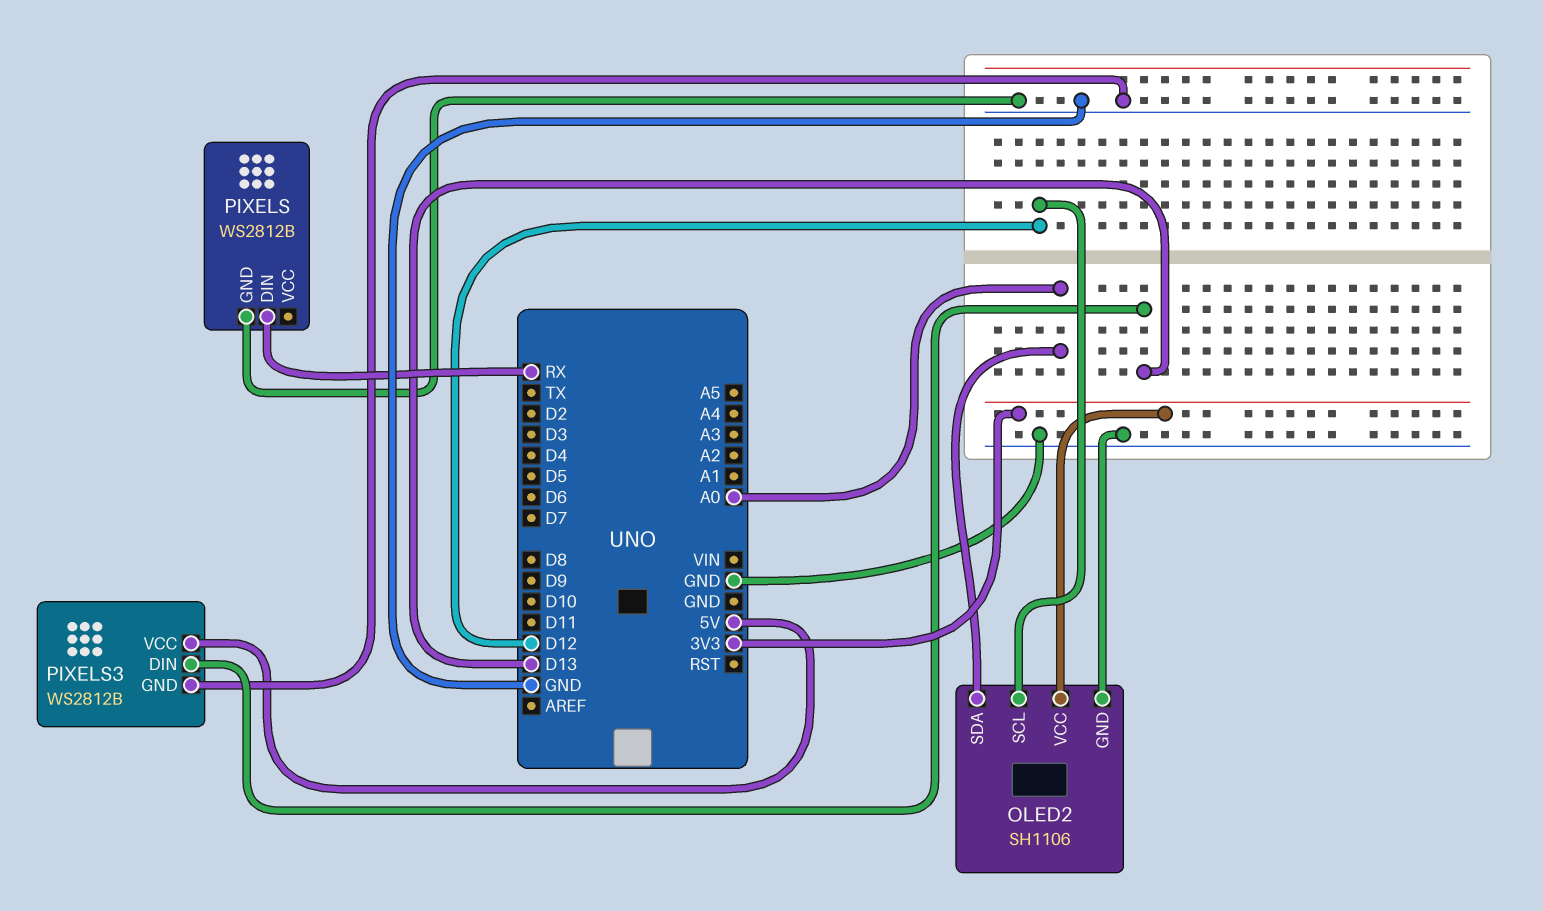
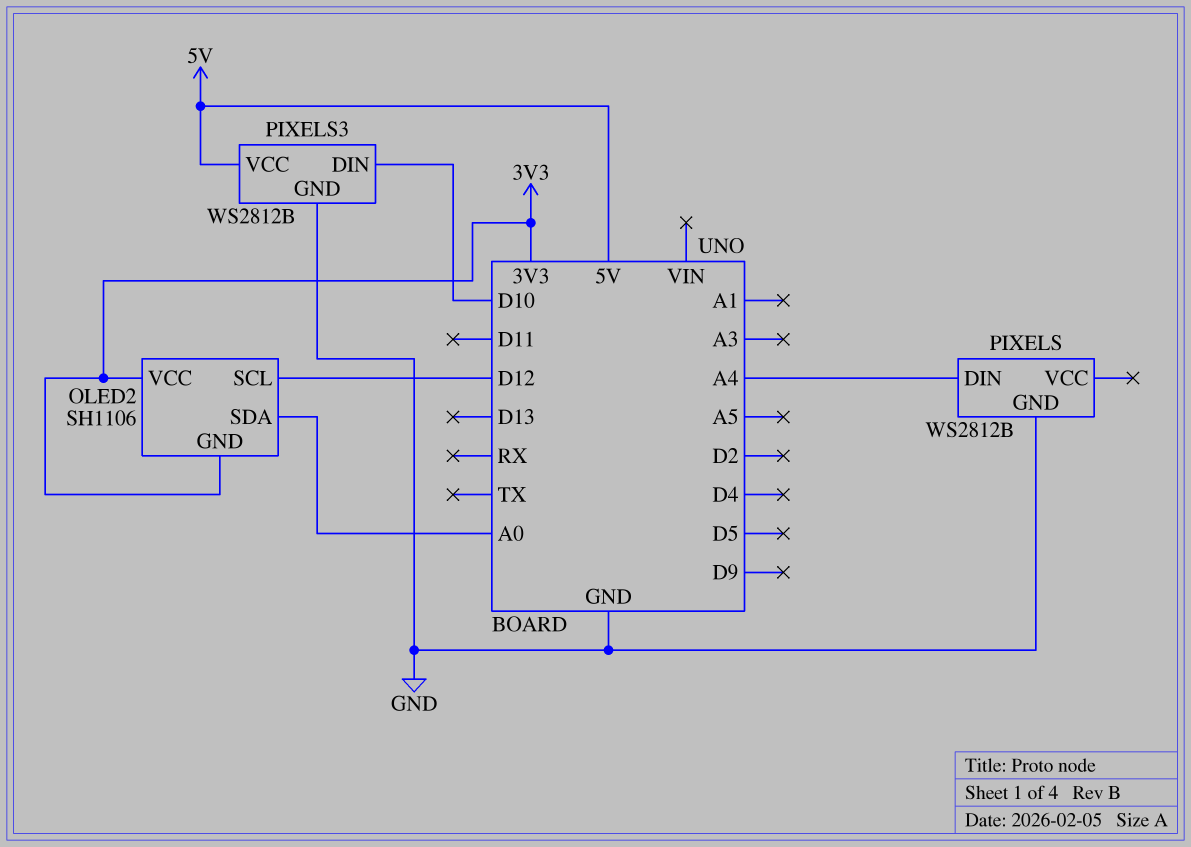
OLED2 pin GND: GND -> 3V3
PIXELS pin DIN: RX -> A4
PIXELS3 pin DIN: D13 -> D10

